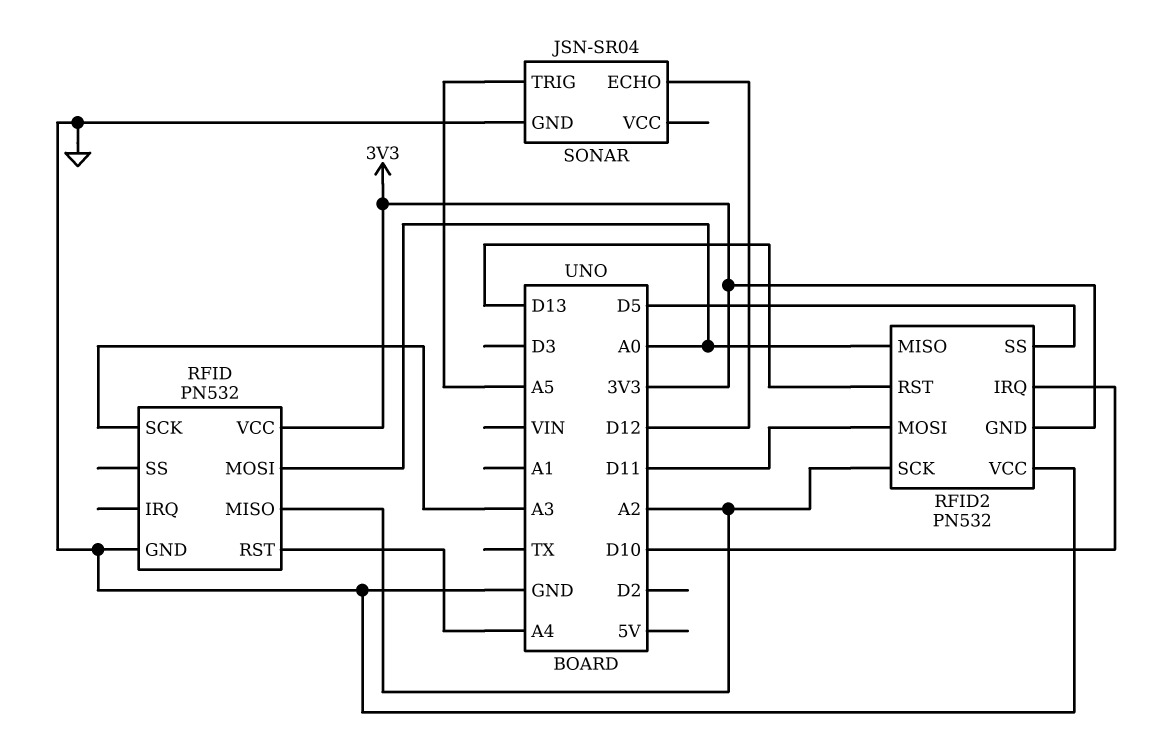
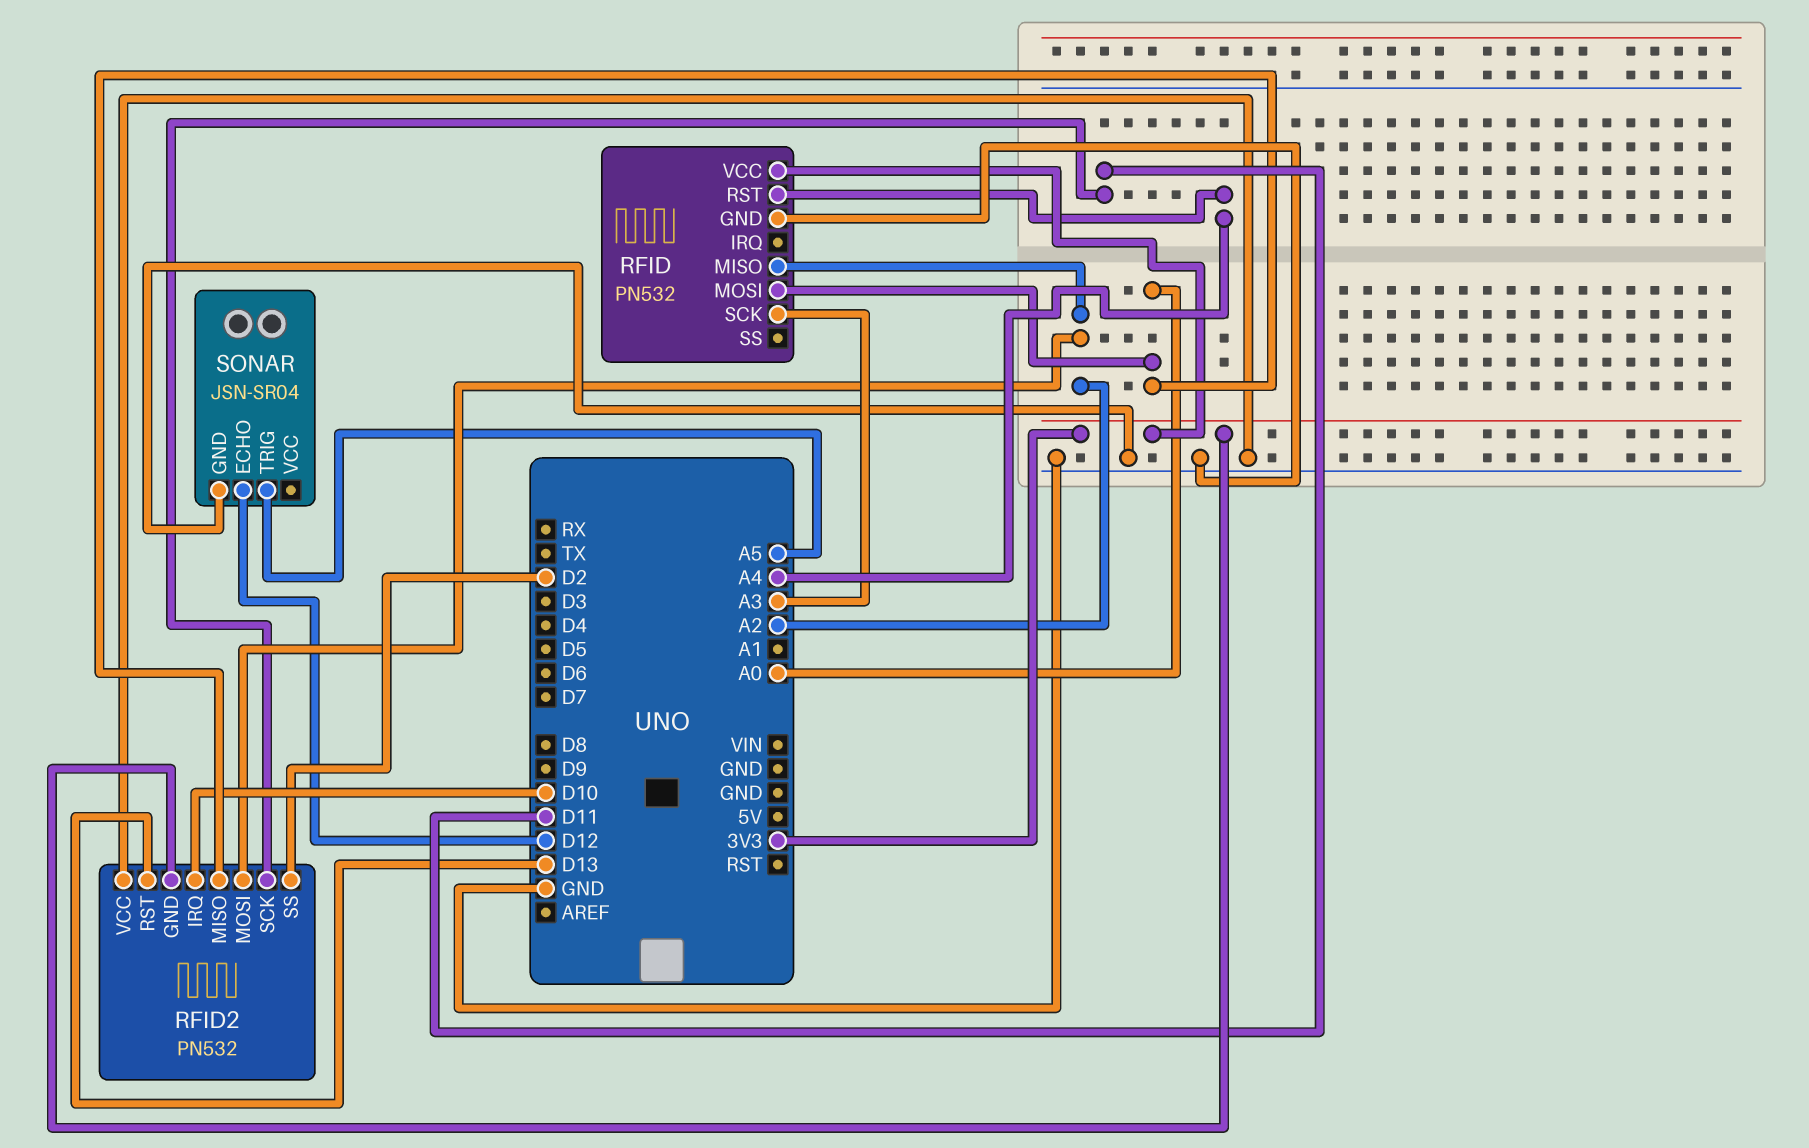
RFID2 pin MOSI: D11 -> A2
RFID2 pin SCK: A2 -> D11
RFID2 pin SS: D5 -> D2

